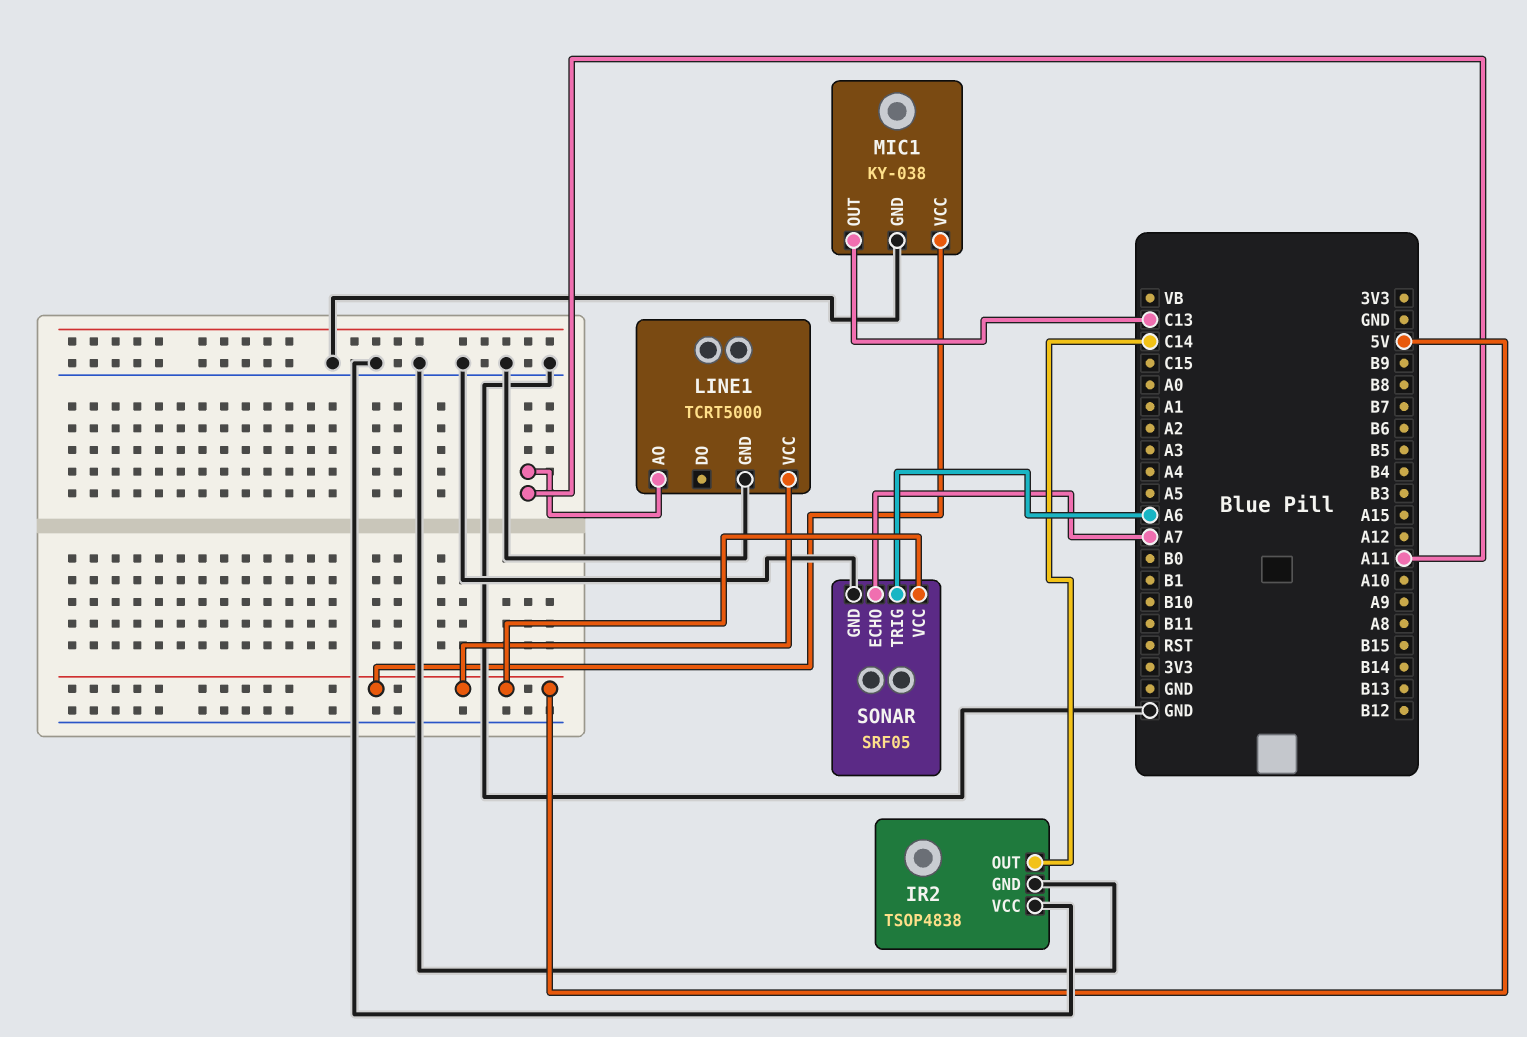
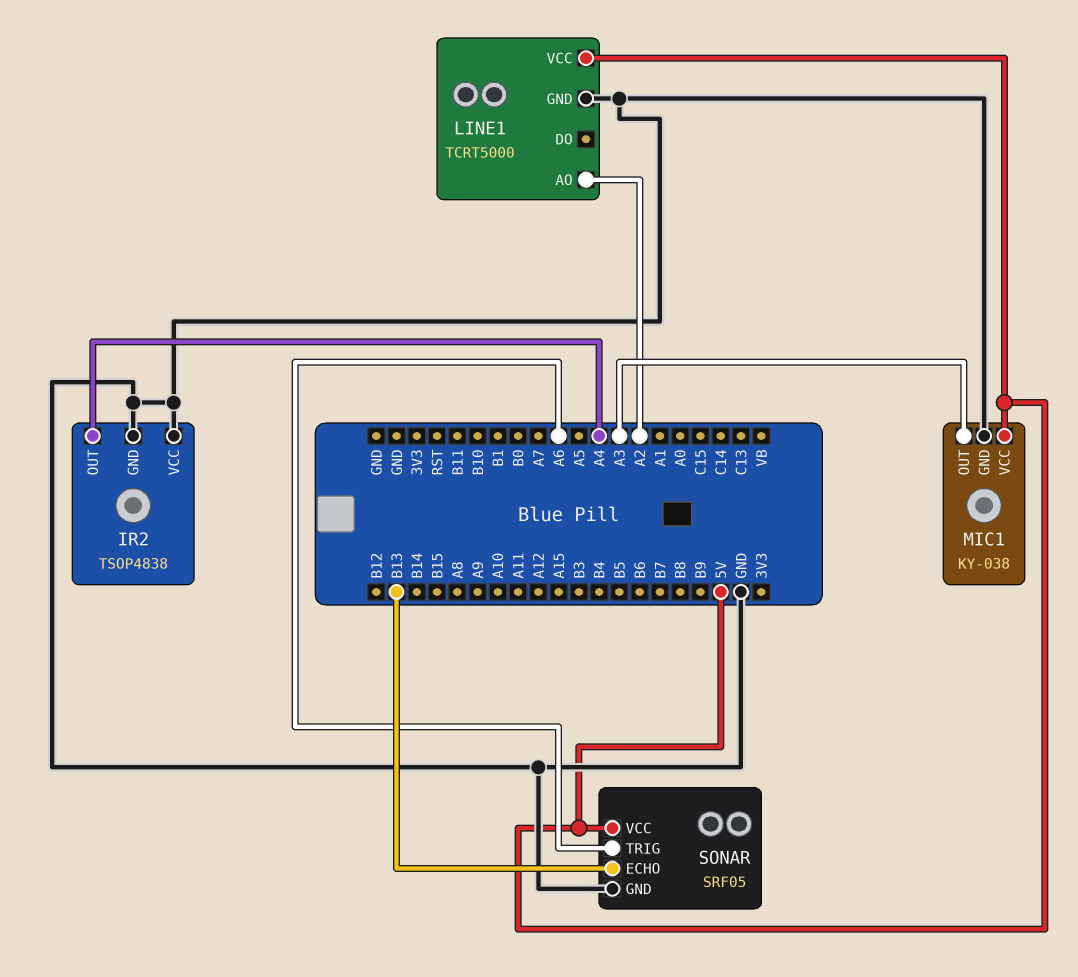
IR2 pin OUT: C14 -> A4
LINE1 pin AO: A11 -> A2
MIC1 pin OUT: C13 -> A3
SONAR pin ECHO: A7 -> B13

